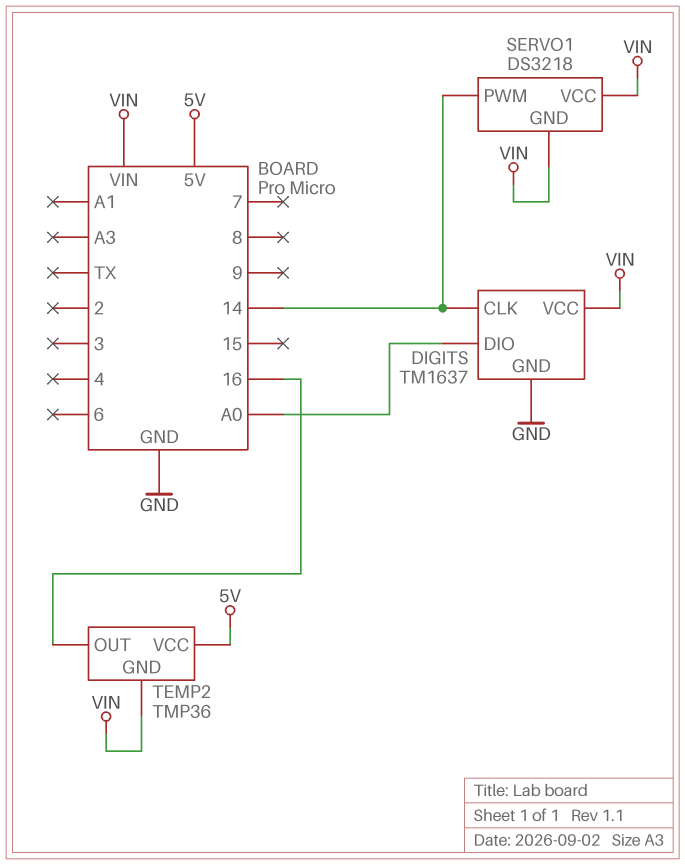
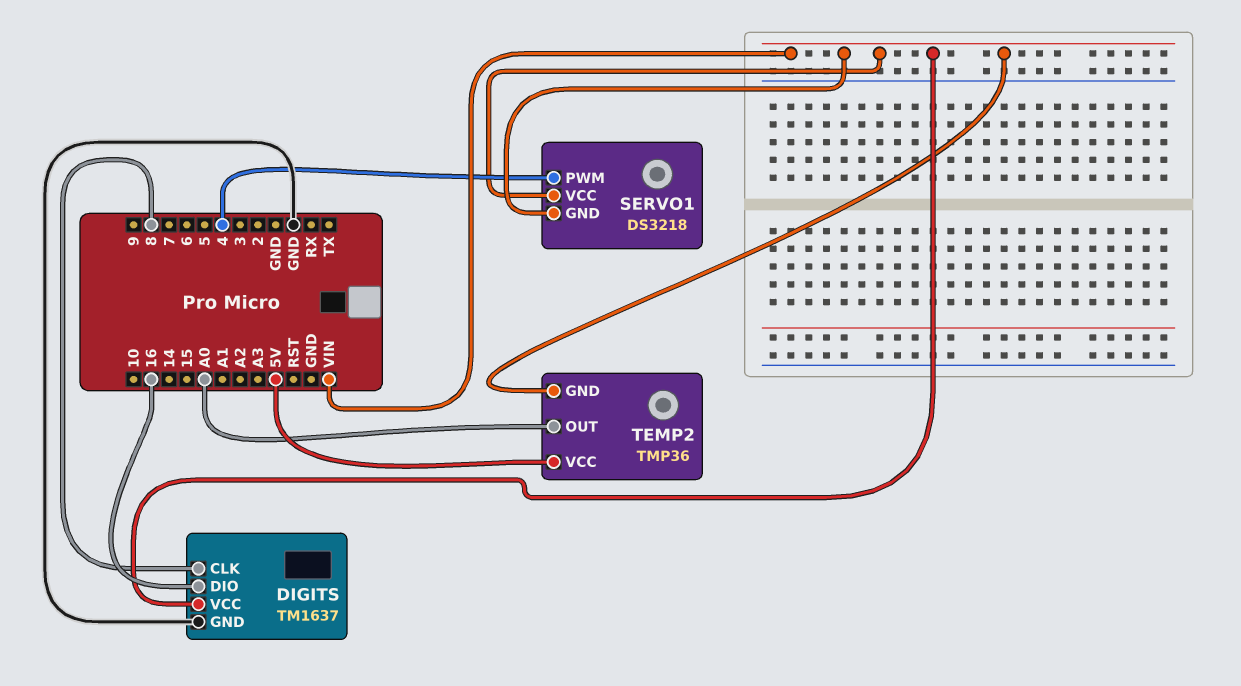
DIGITS pin CLK: 14 -> 8
DIGITS pin DIO: A0 -> 16
SERVO1 pin PWM: 14 -> 4
TEMP2 pin OUT: 16 -> A0

